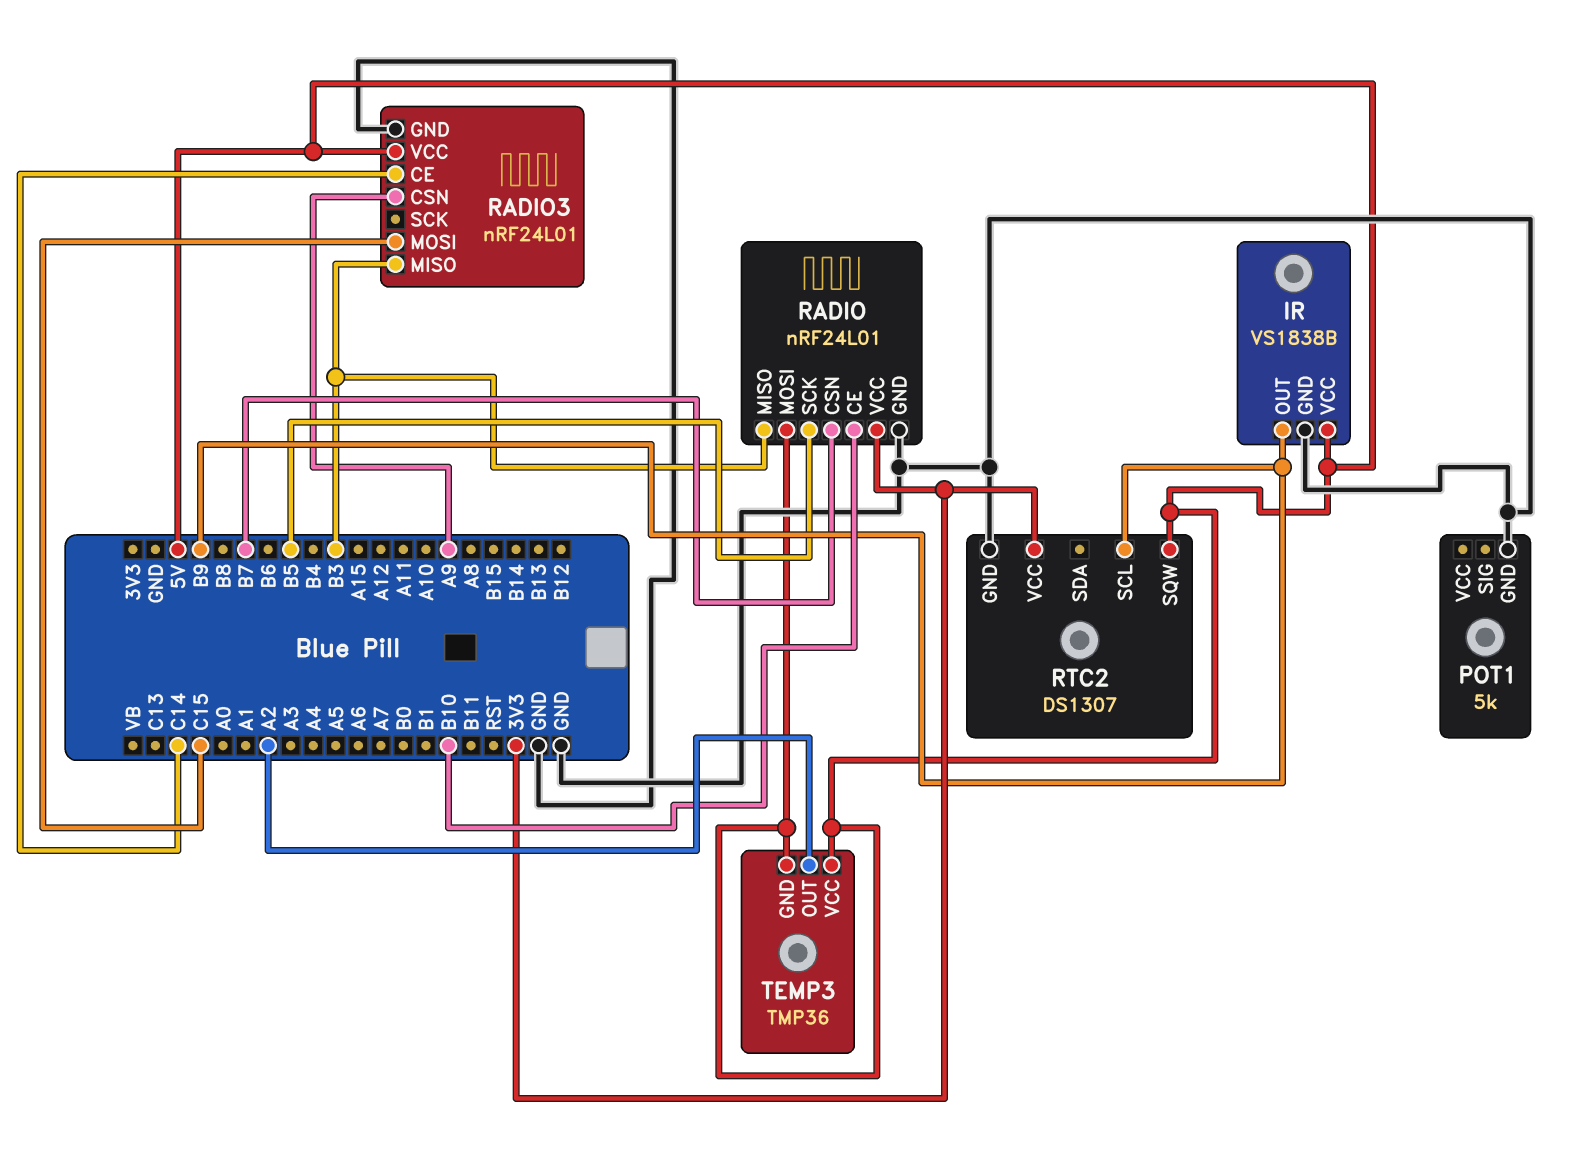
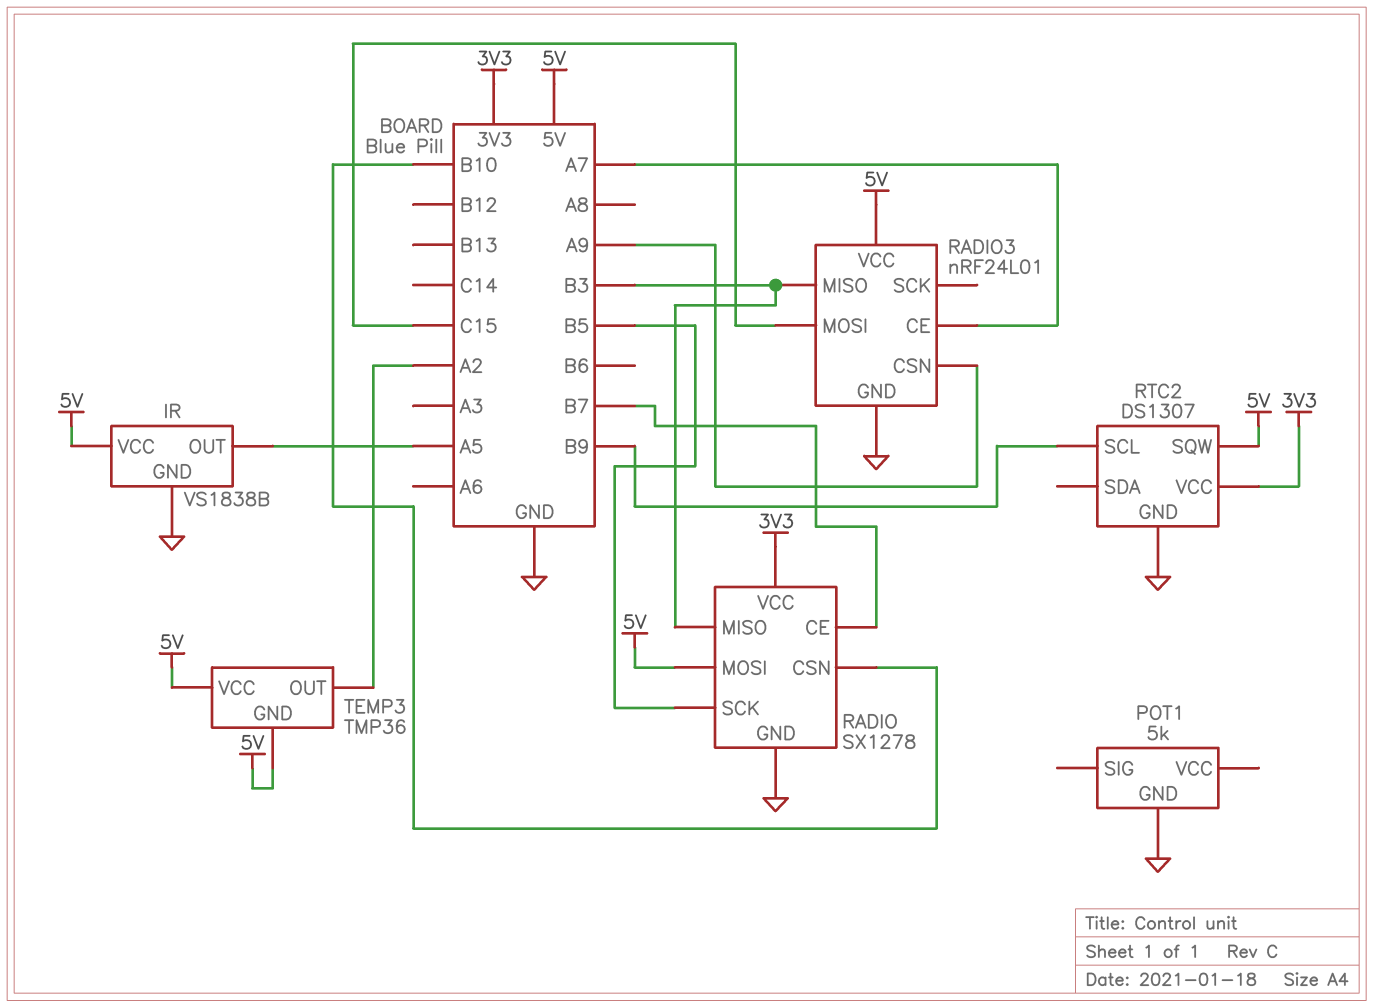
IR pin OUT: B9 -> A5
RADIO: nRF24L01 -> SX1278
RADIO pin CE: B10 -> B7
RADIO pin CSN: B7 -> B10
RADIO3 pin CE: C14 -> A7

